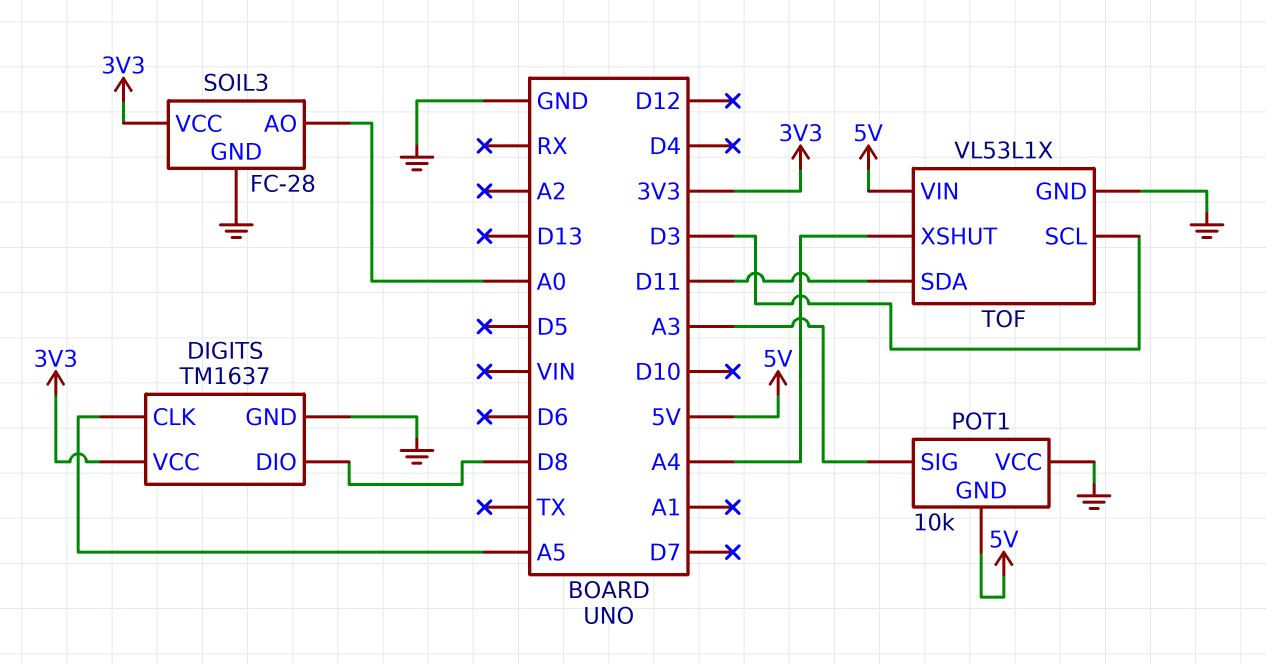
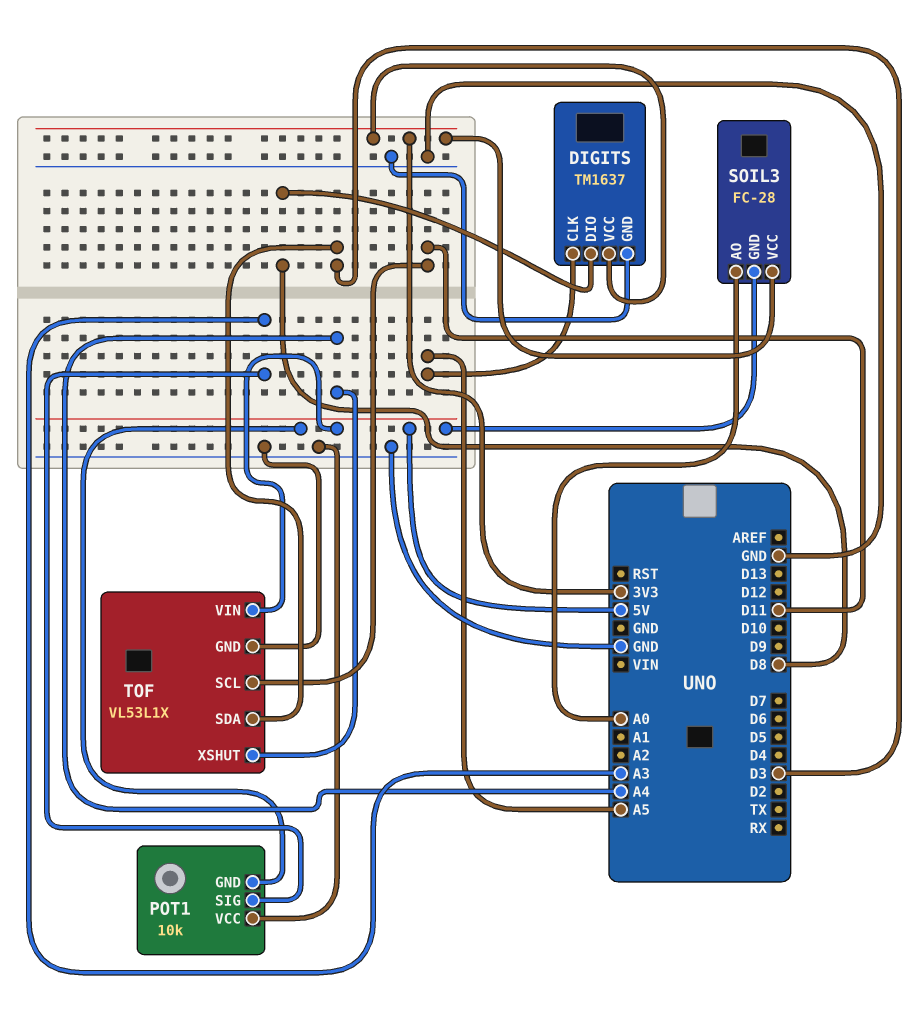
SOIL3 pin GND: GND -> 5V
TOF pin SCL: D3 -> D11
TOF pin SDA: D11 -> D3

